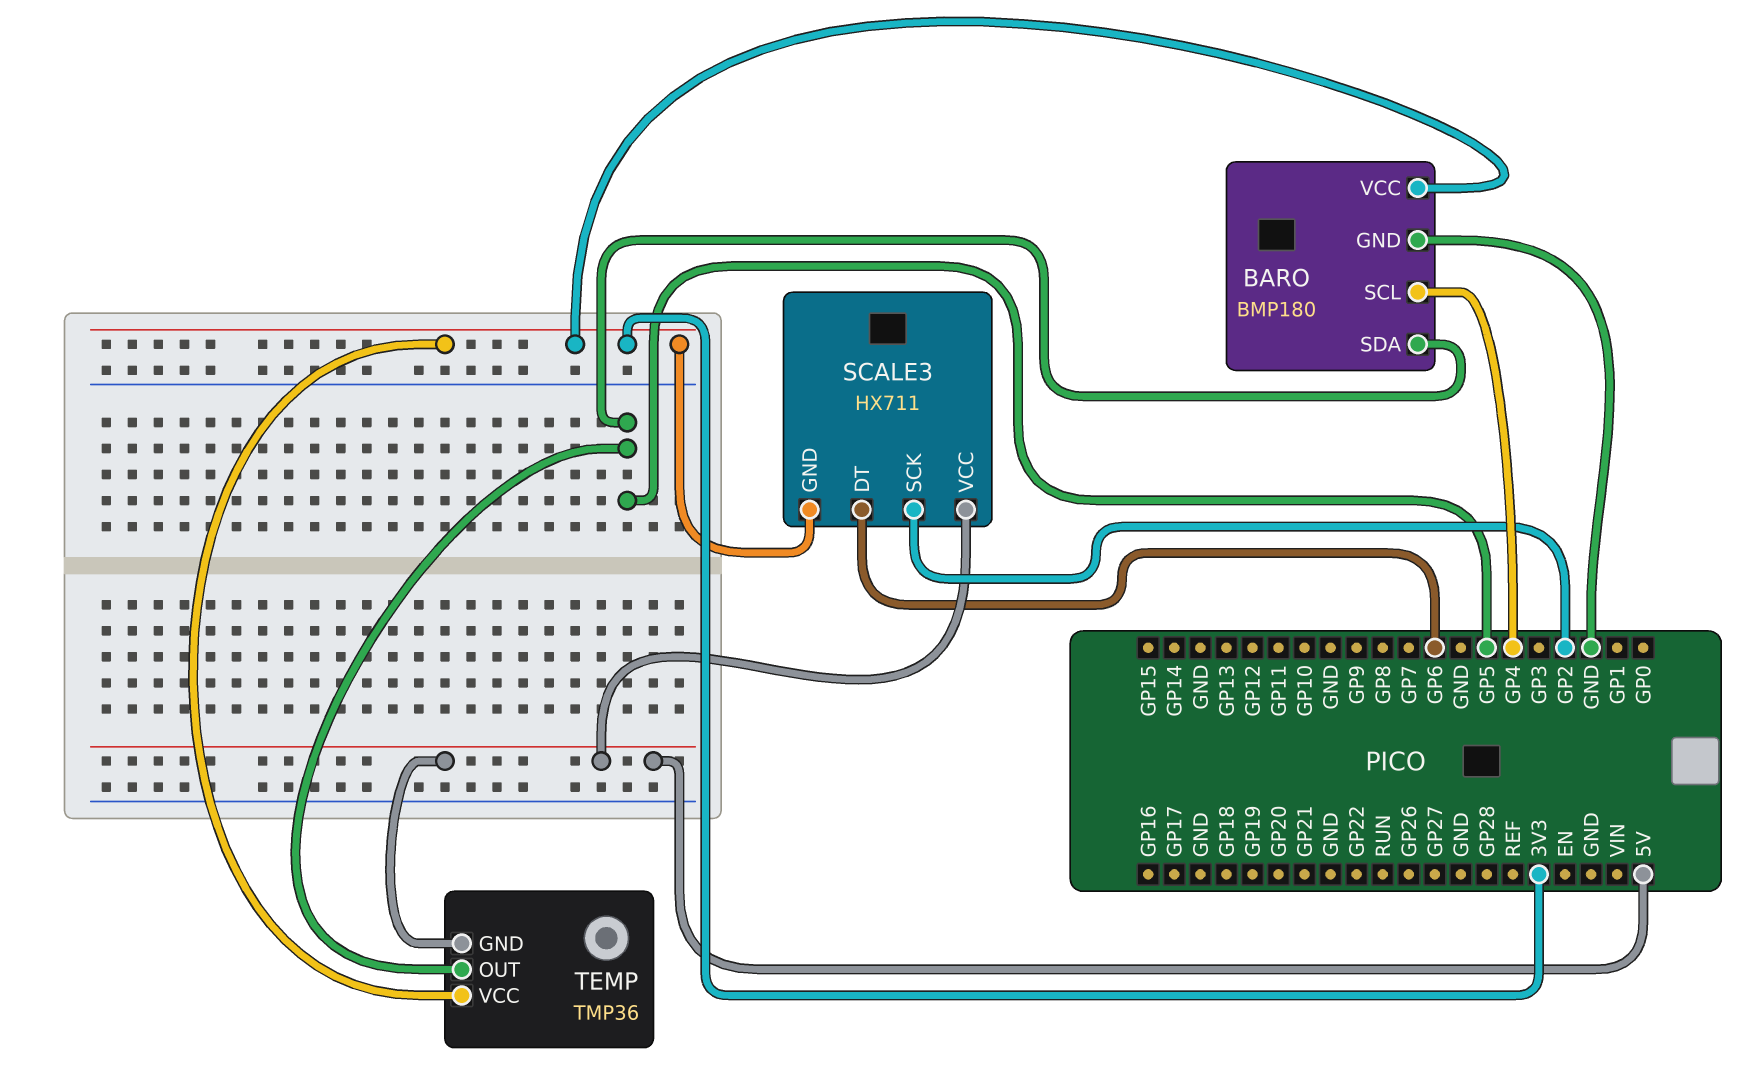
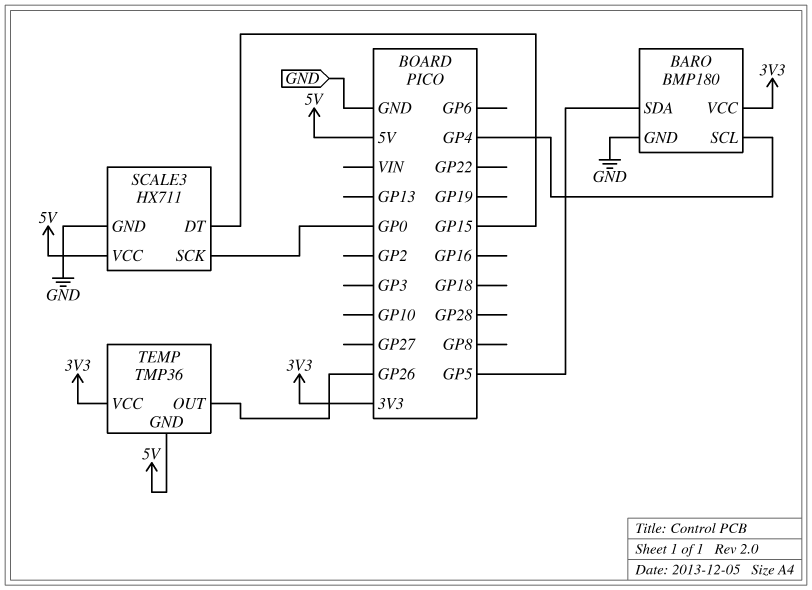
SCALE3 pin DT: GP6 -> GP15
SCALE3 pin GND: 3V3 -> GND
SCALE3 pin SCK: GP2 -> GP0
TEMP pin OUT: GP5 -> GP26

